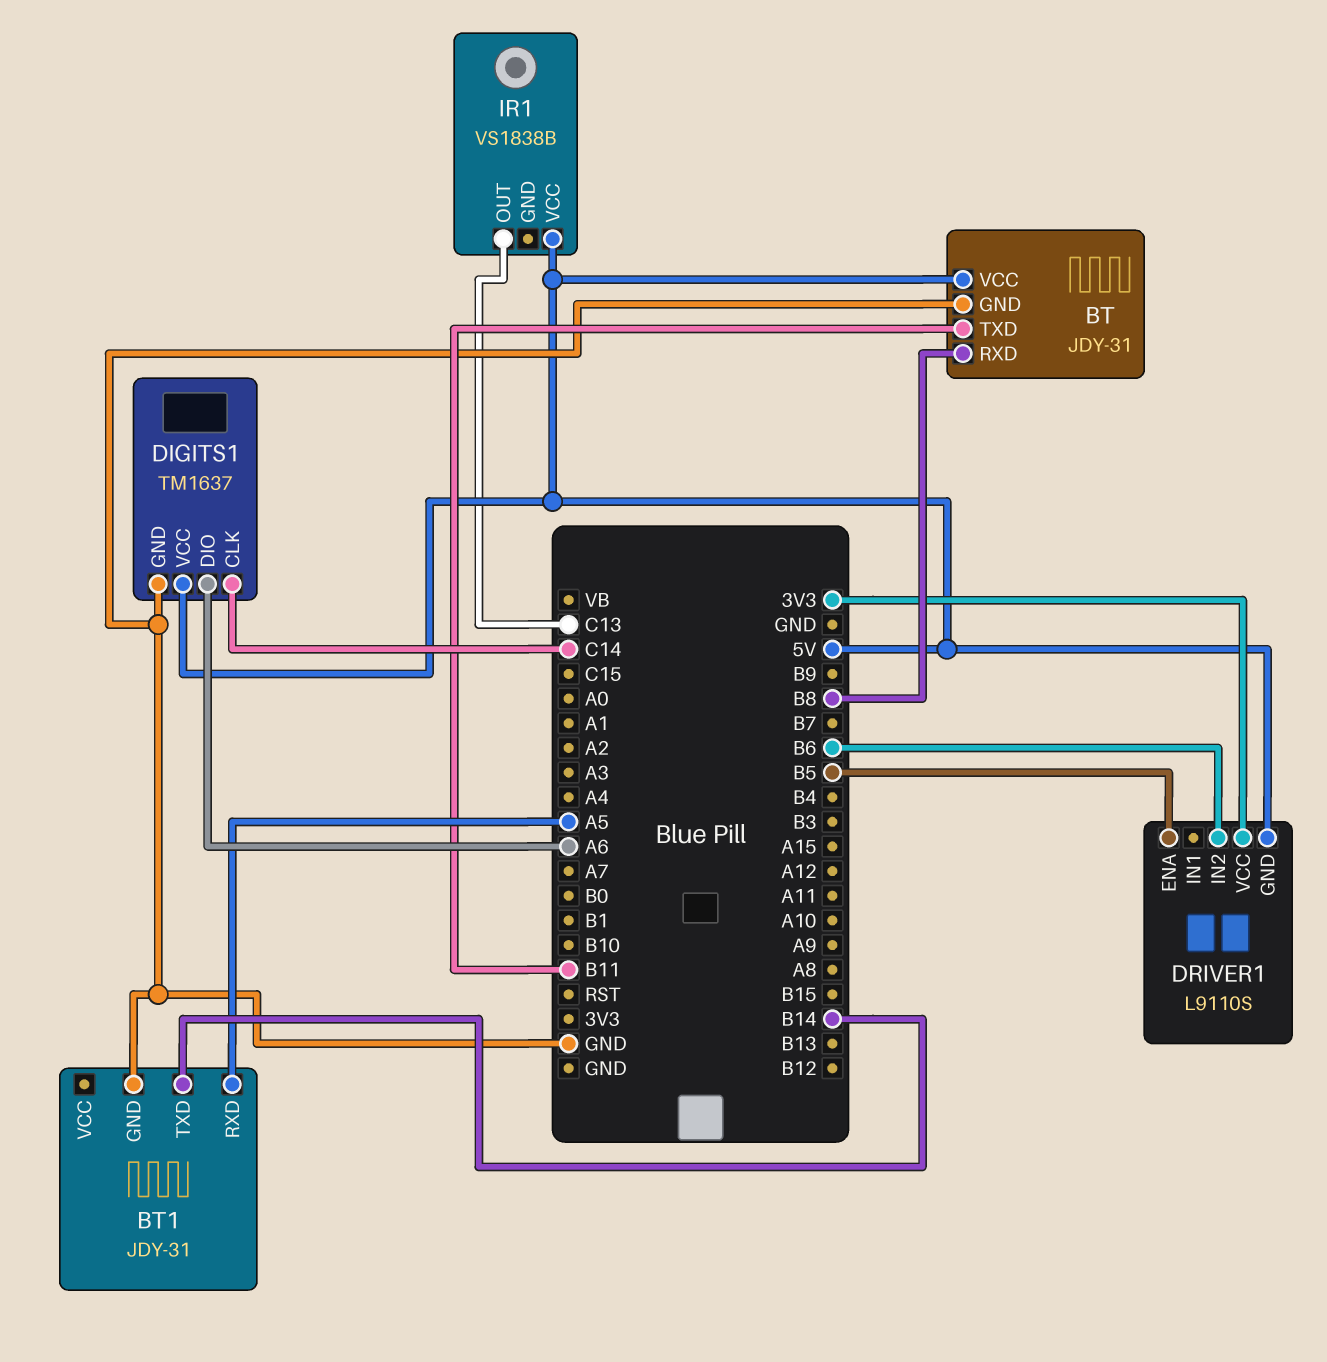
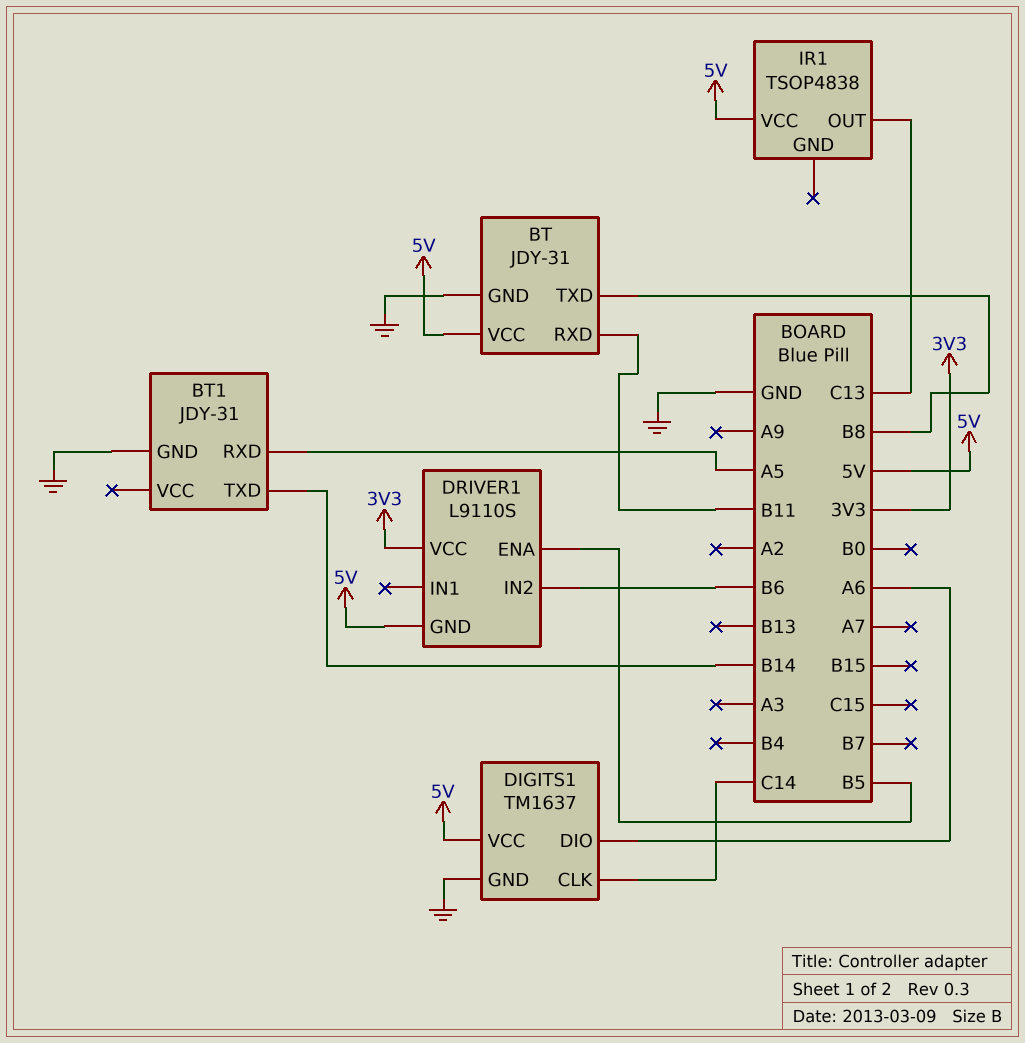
BT pin RXD: B8 -> B11
BT pin TXD: B11 -> B8
IR1: VS1838B -> TSOP4838

